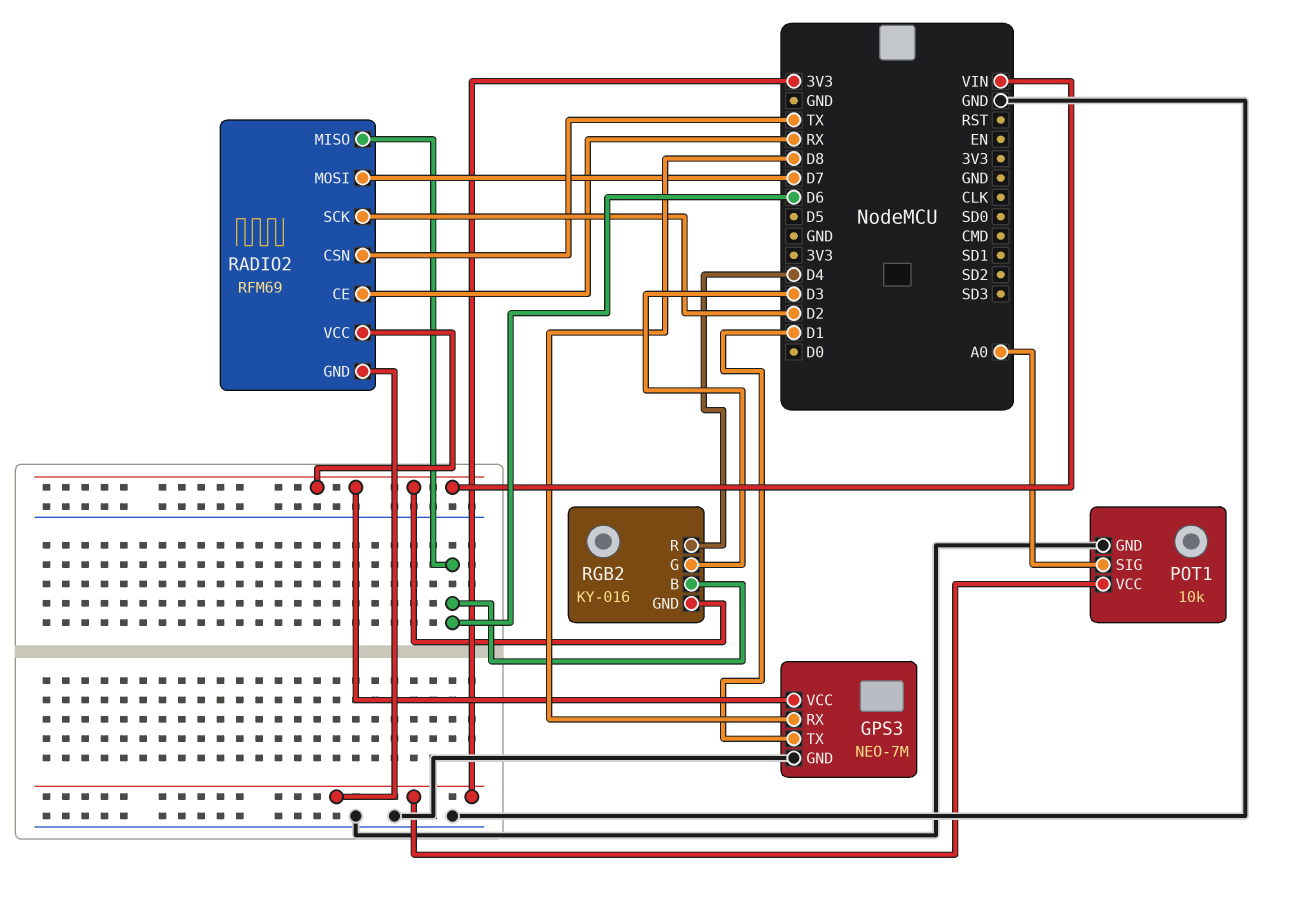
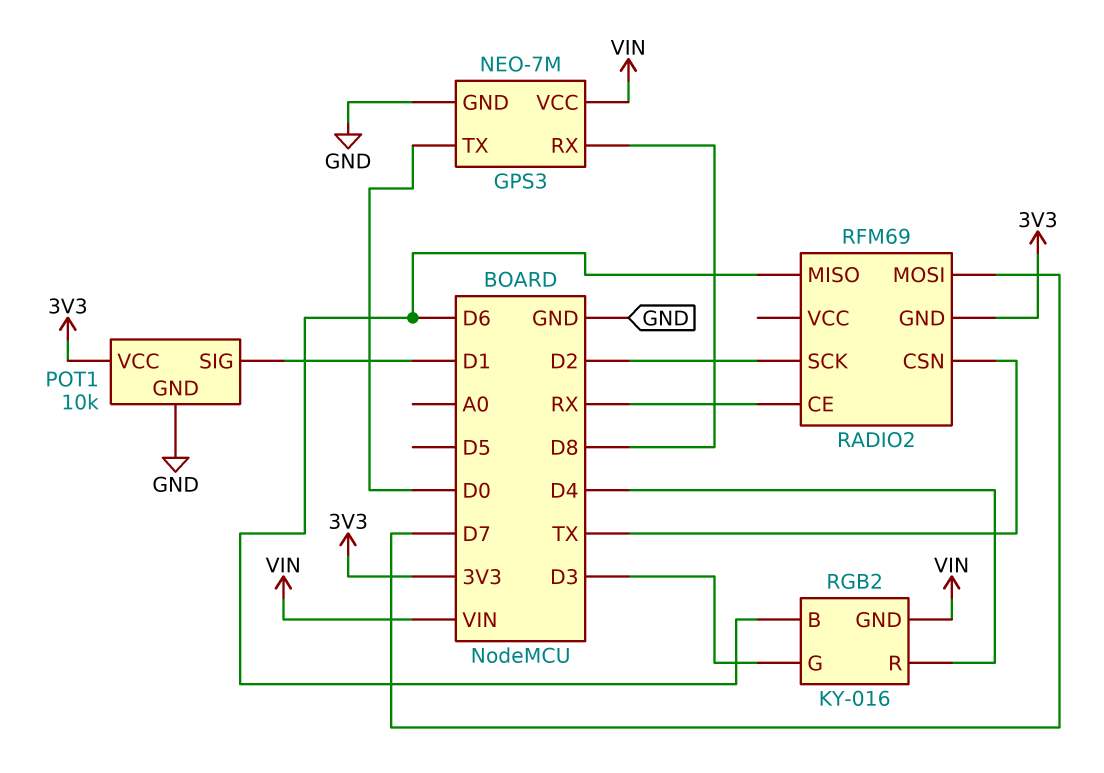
GPS3 pin TX: D1 -> D0
POT1 pin SIG: A0 -> D1
RADIO2 pin VCC: VIN -> none

